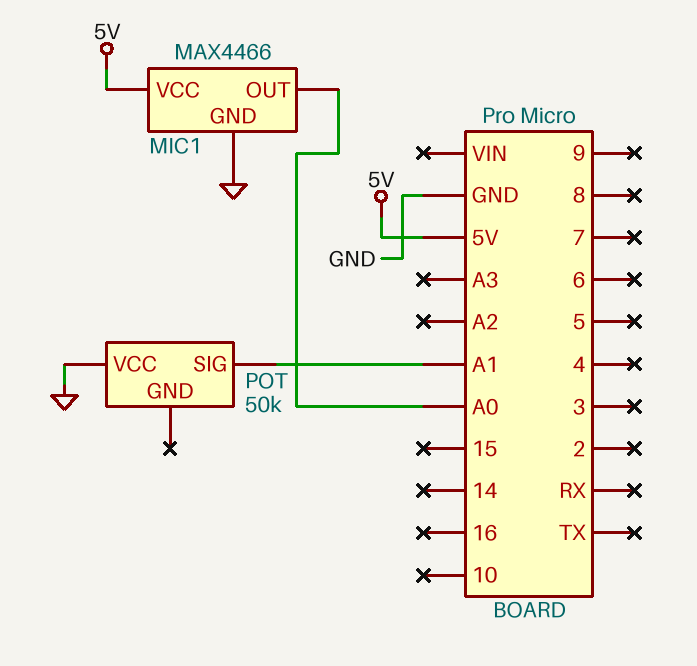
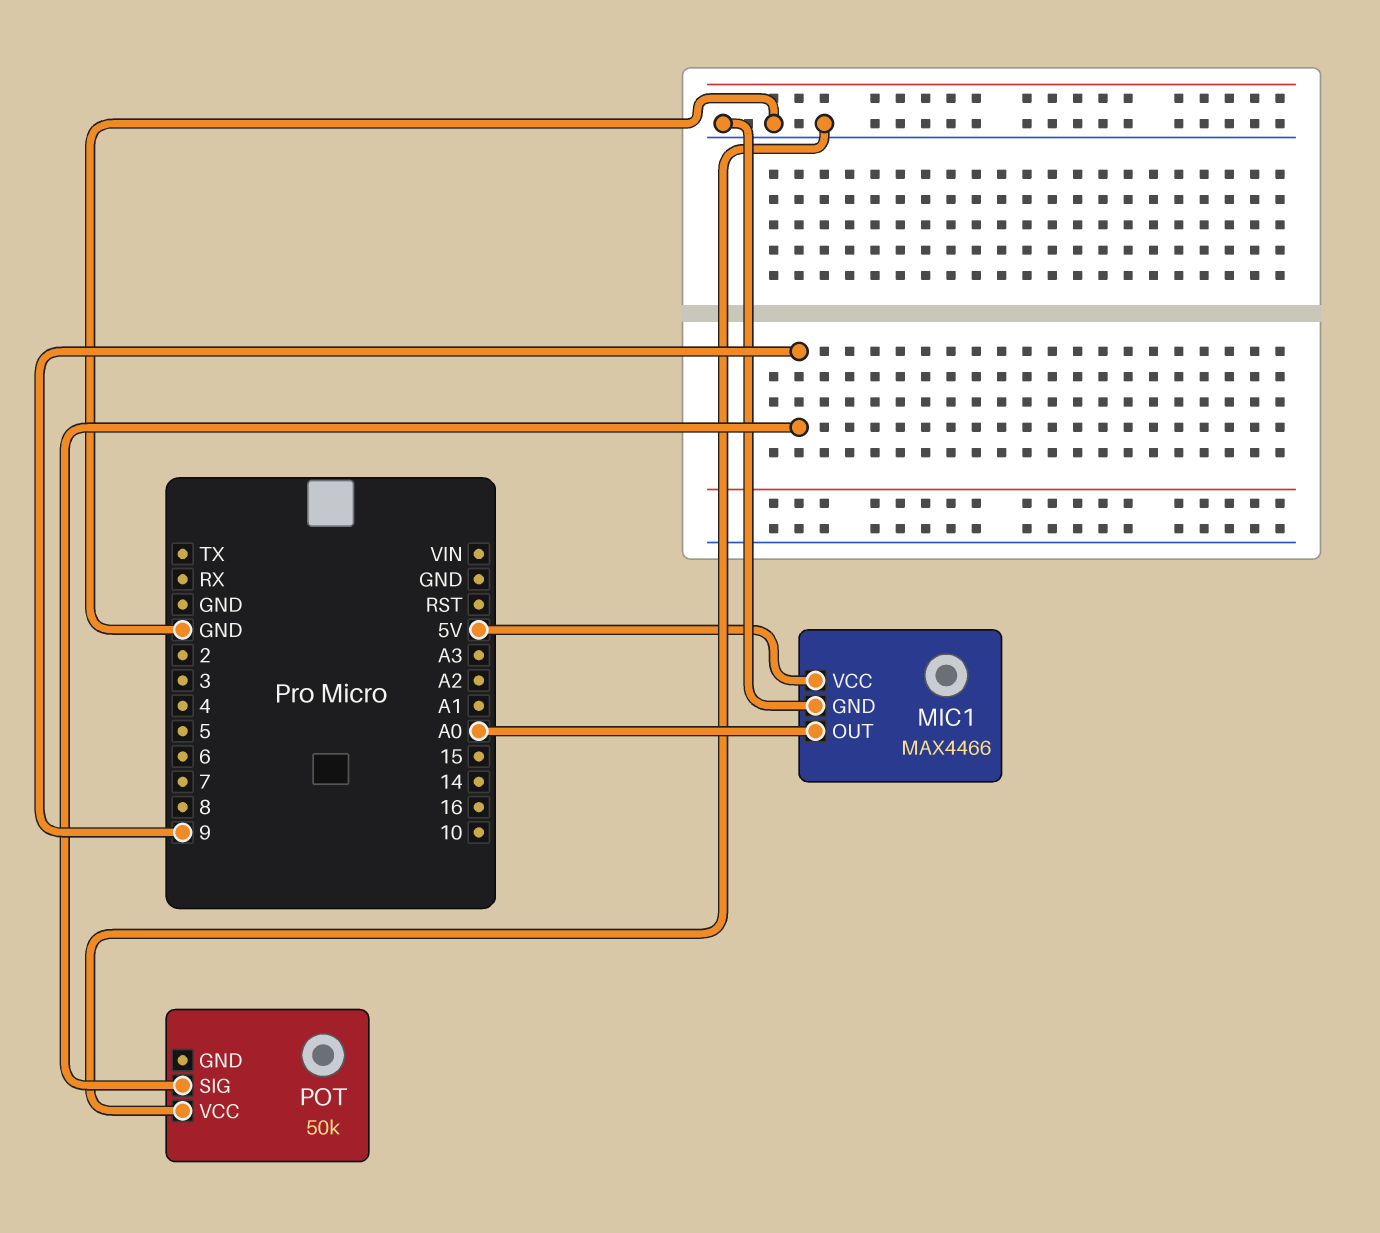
POT pin SIG: A1 -> 9

